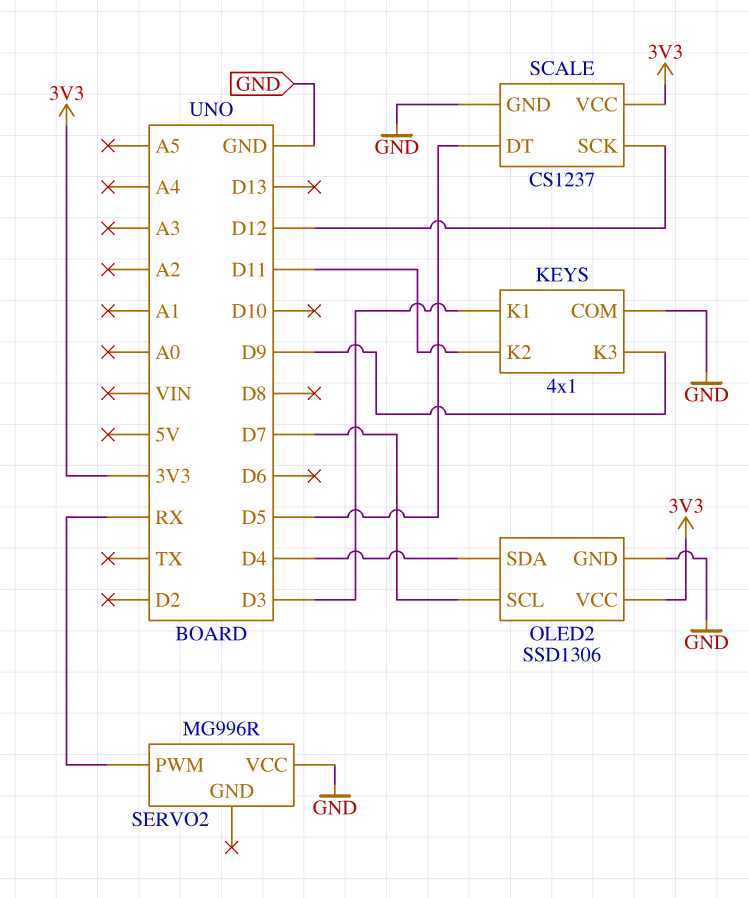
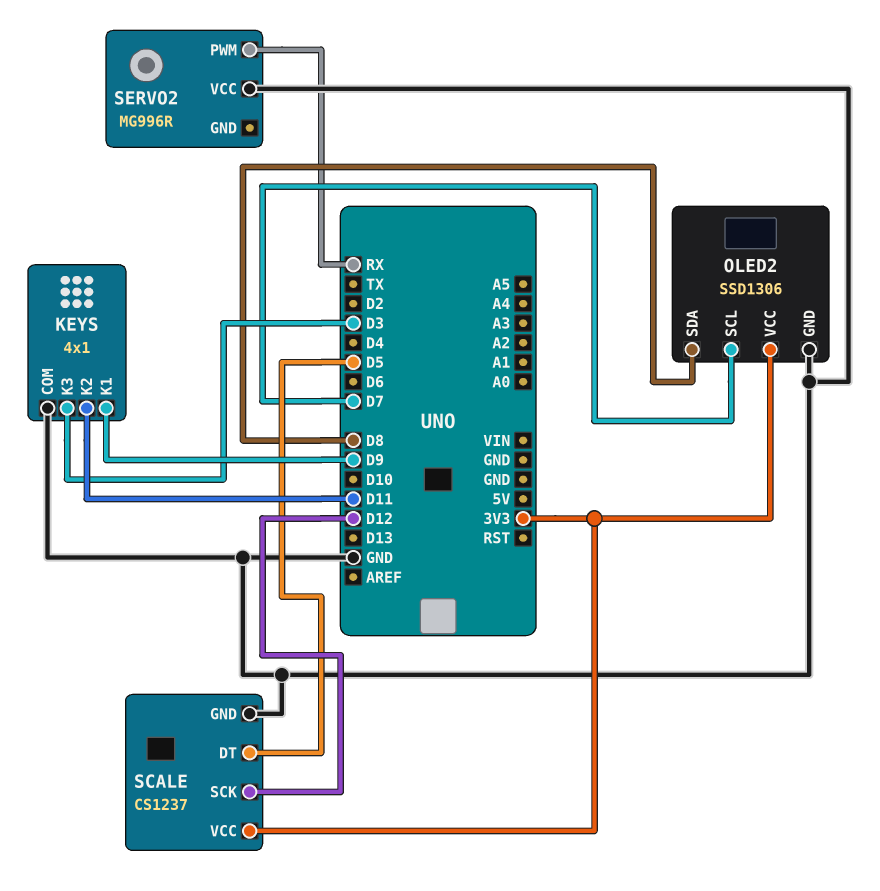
KEYS pin K1: D3 -> D9
KEYS pin K3: D9 -> D3
OLED2 pin SDA: D4 -> D8

